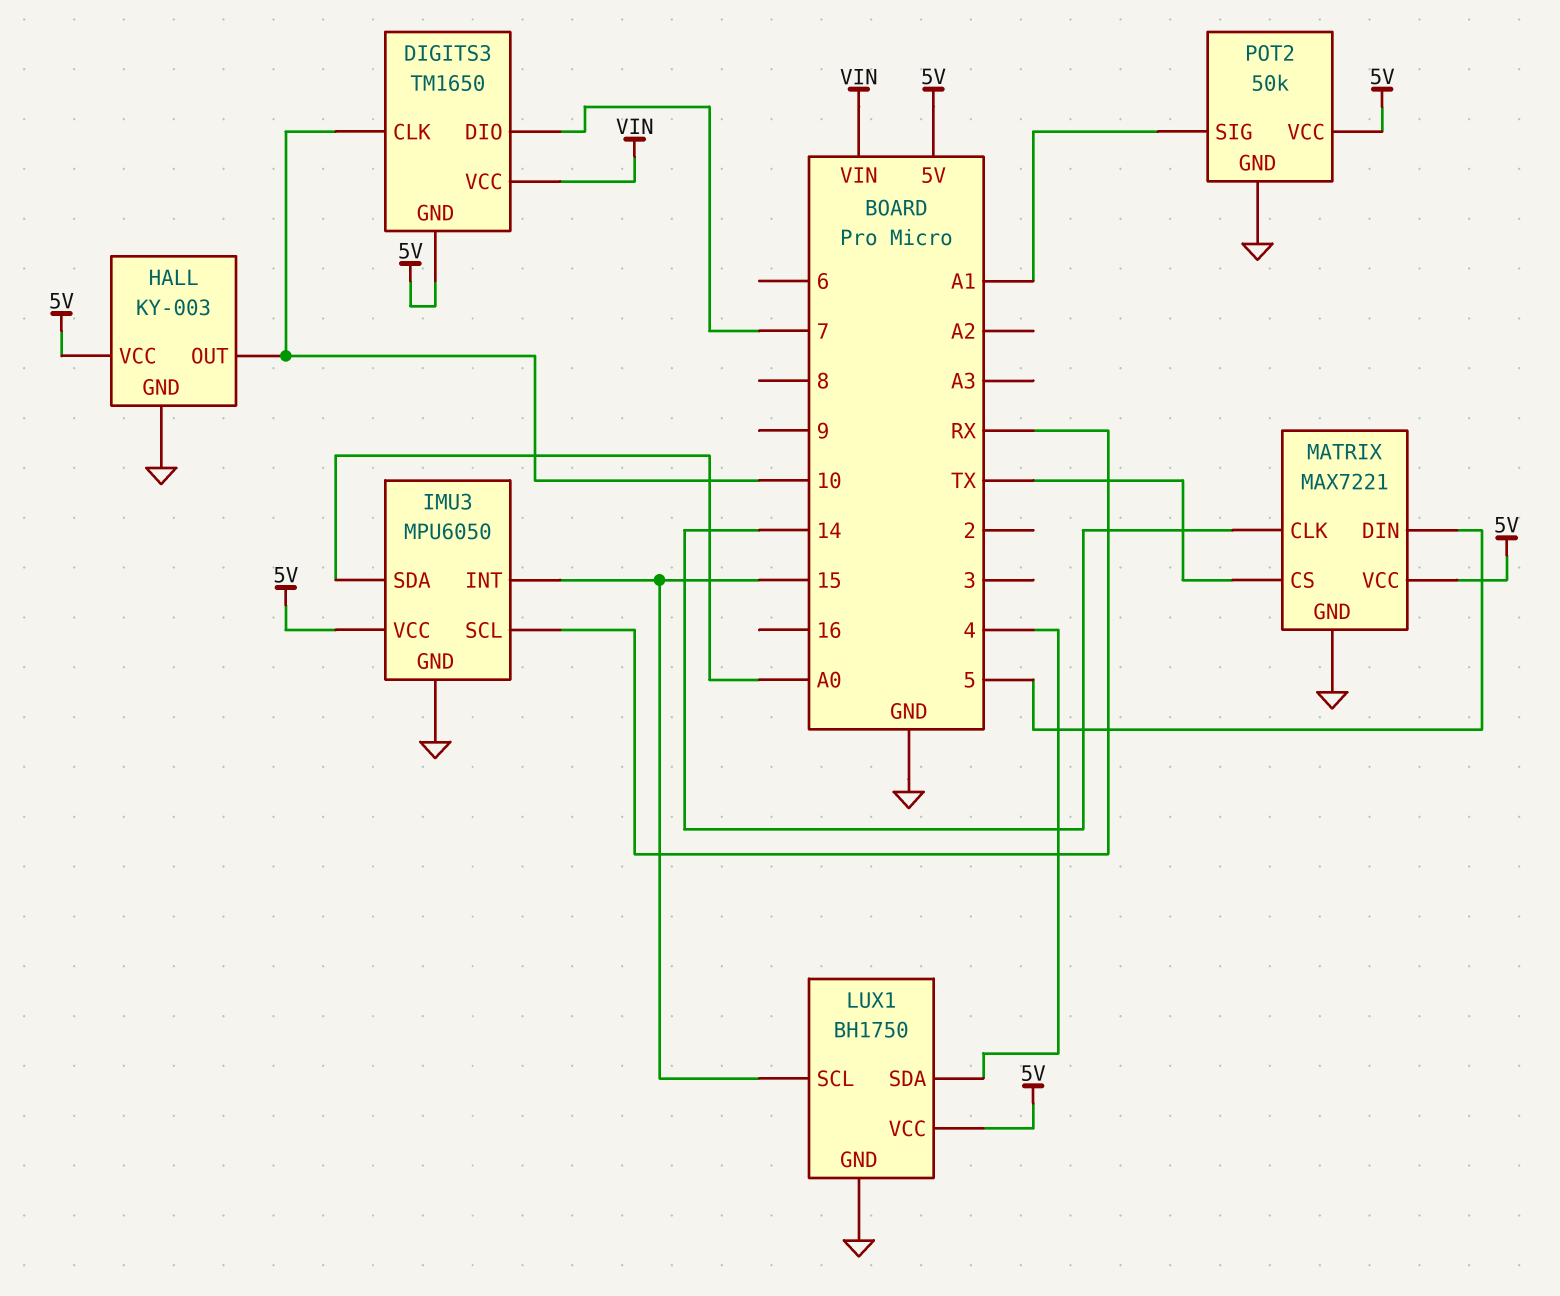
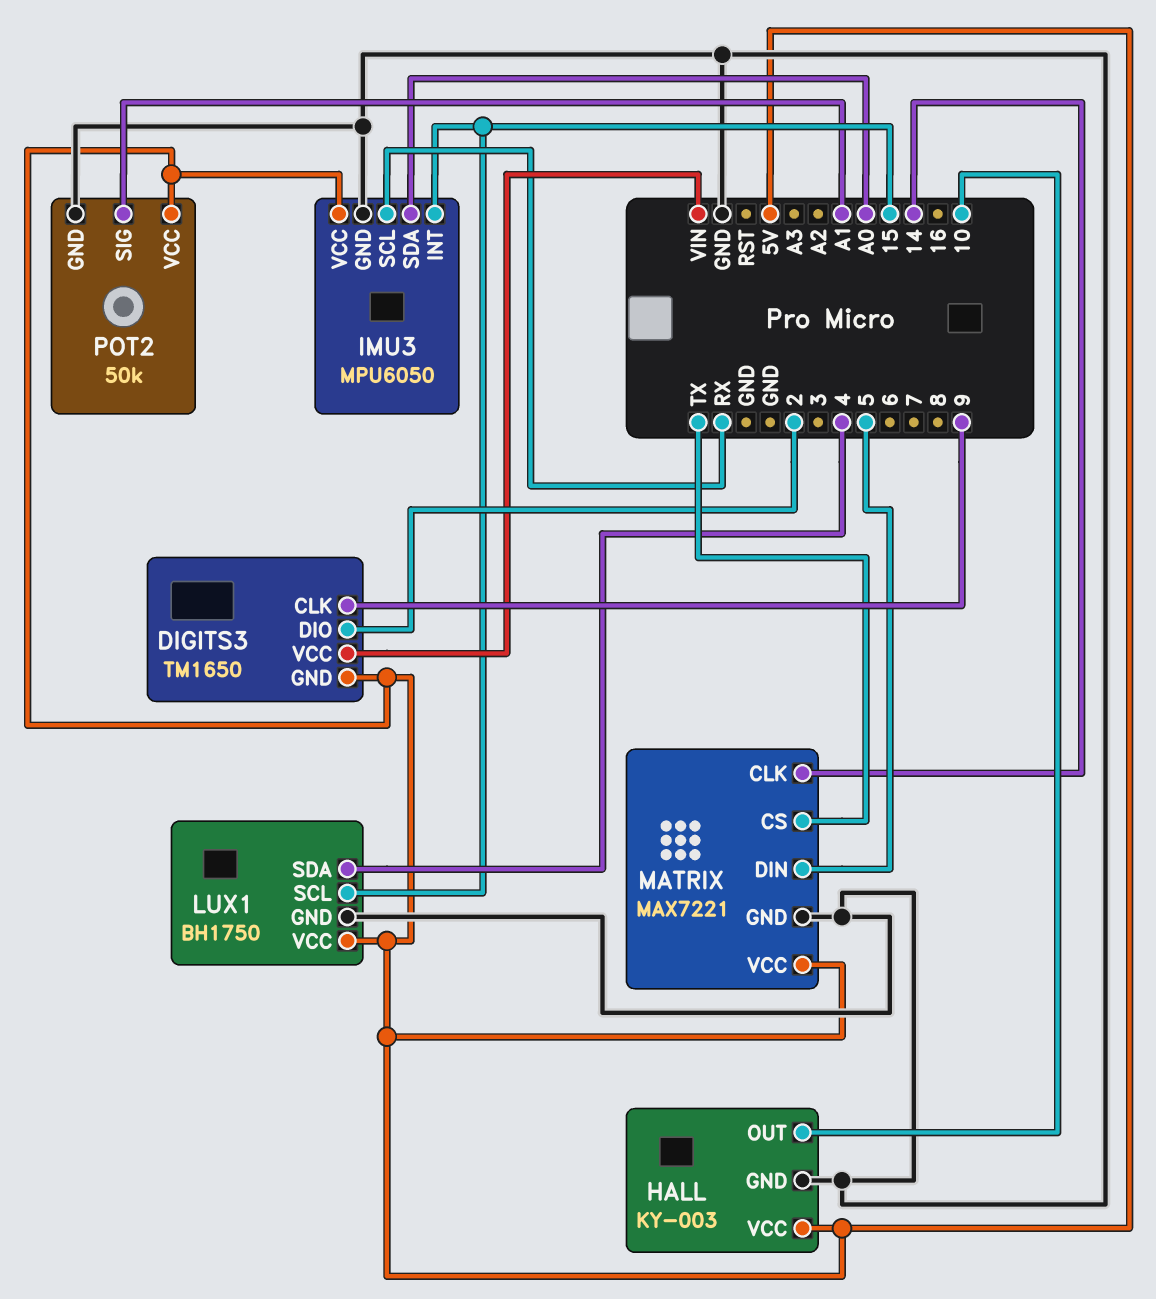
DIGITS3 pin CLK: 10 -> 9
DIGITS3 pin DIO: 7 -> 2

